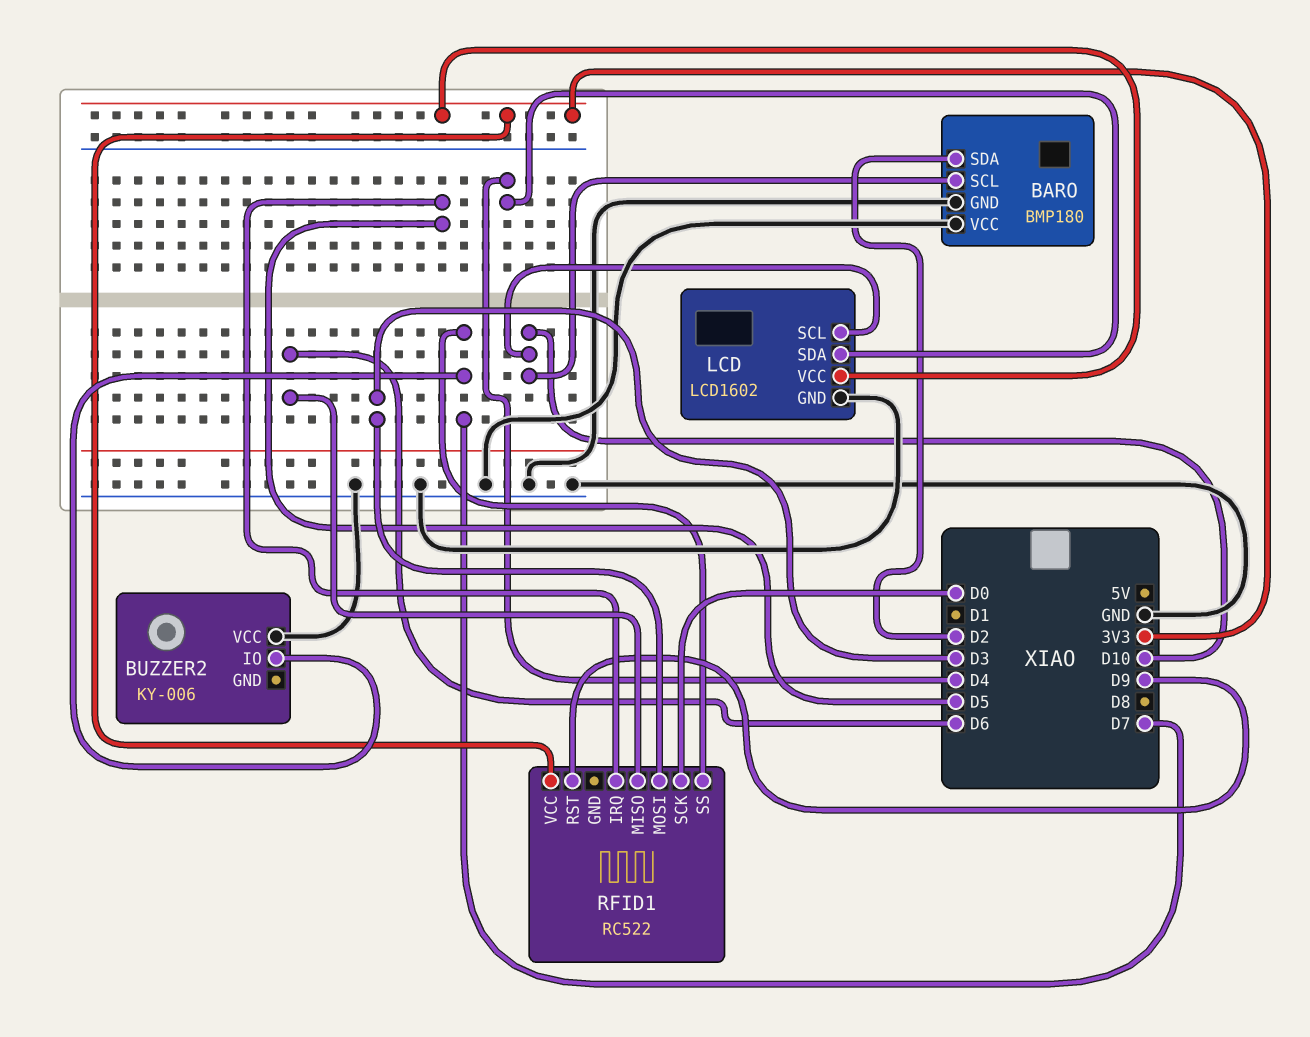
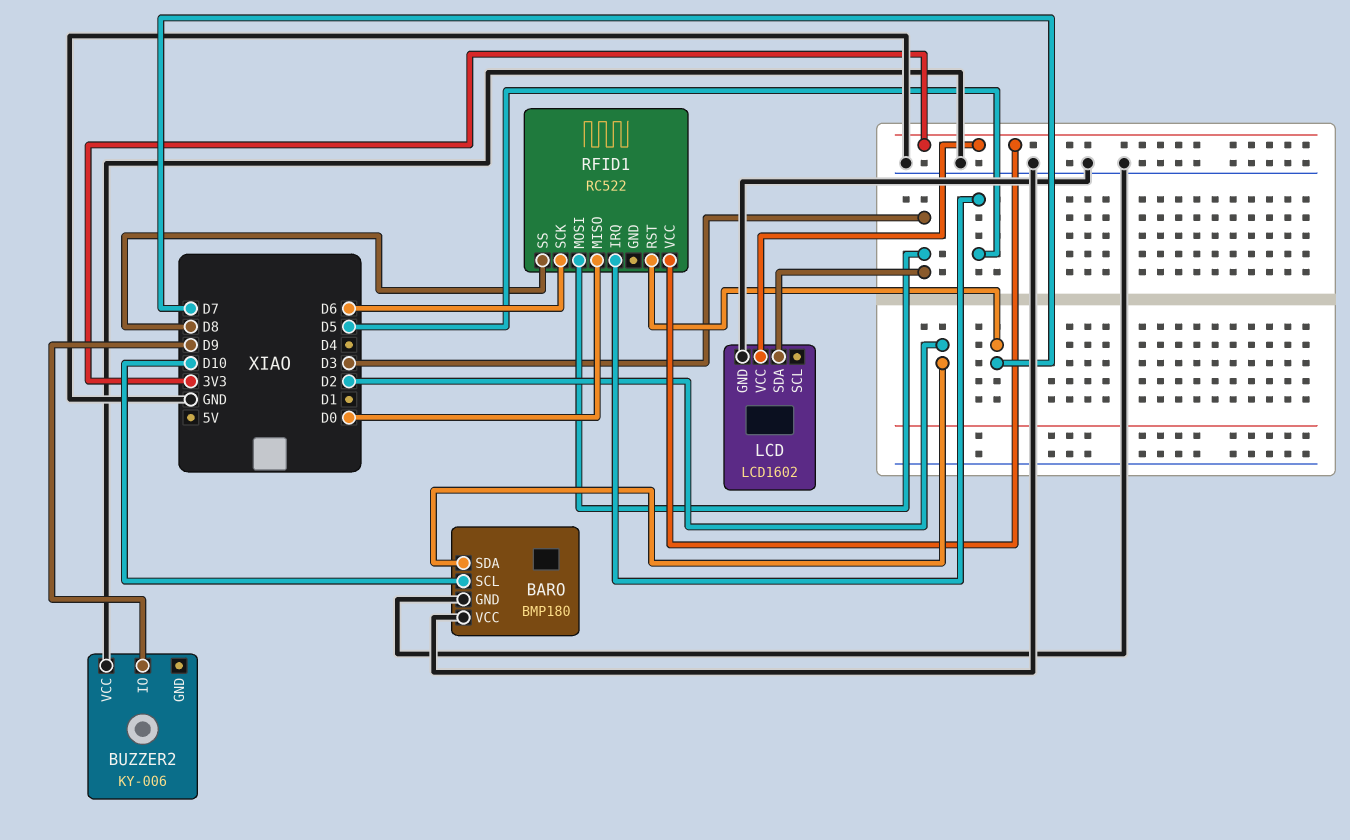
BUZZER2 pin IO: D7 -> D9
LCD pin SCL: D10 -> none
LCD pin SDA: D4 -> D3
RFID1 pin MISO: D6 -> D0
RFID1 pin RST: D9 -> D7
RFID1 pin SCK: D0 -> D6
RFID1 pin SS: D7 -> D8

